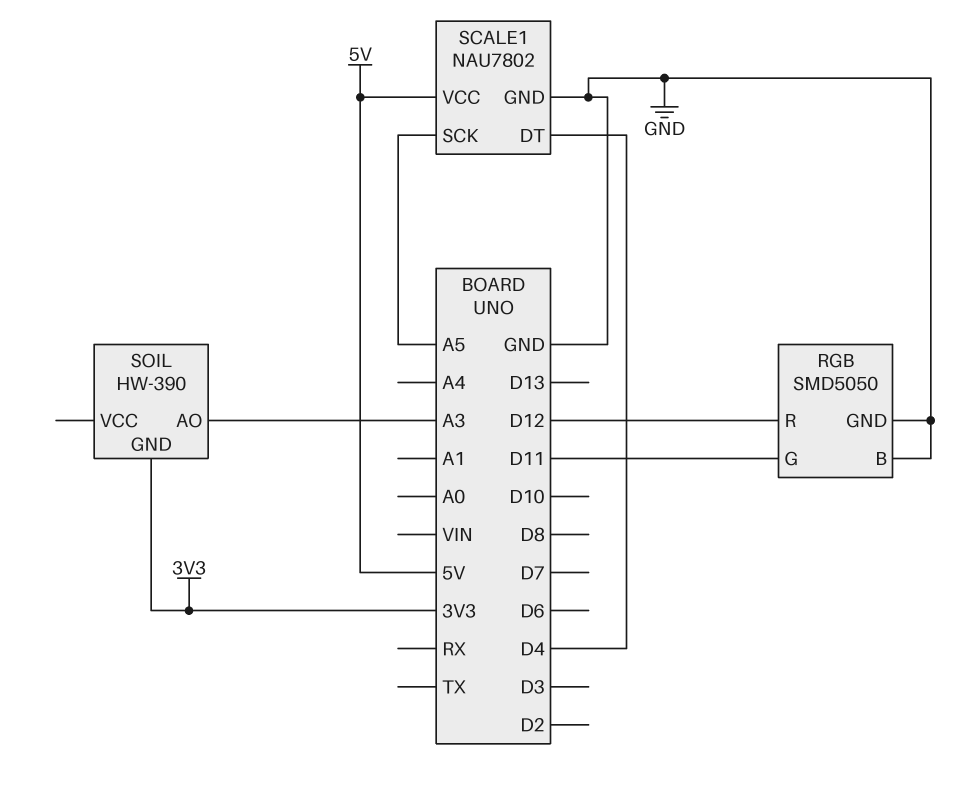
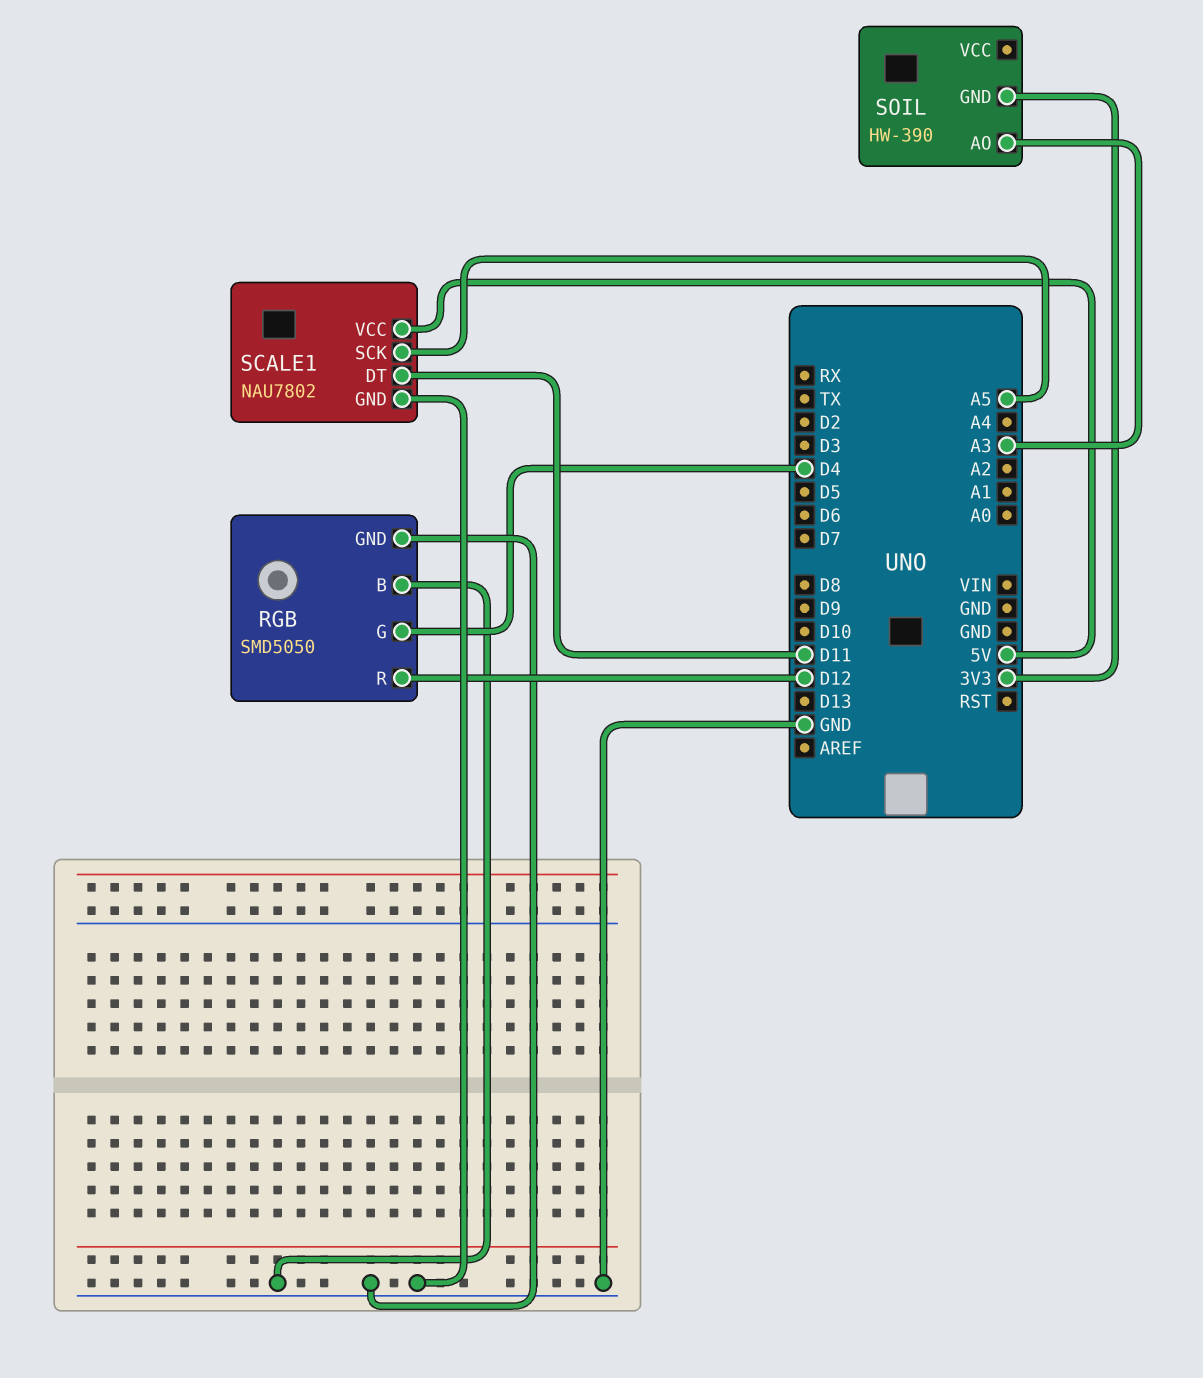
RGB pin G: D11 -> D4
SCALE1 pin DT: D4 -> D11

